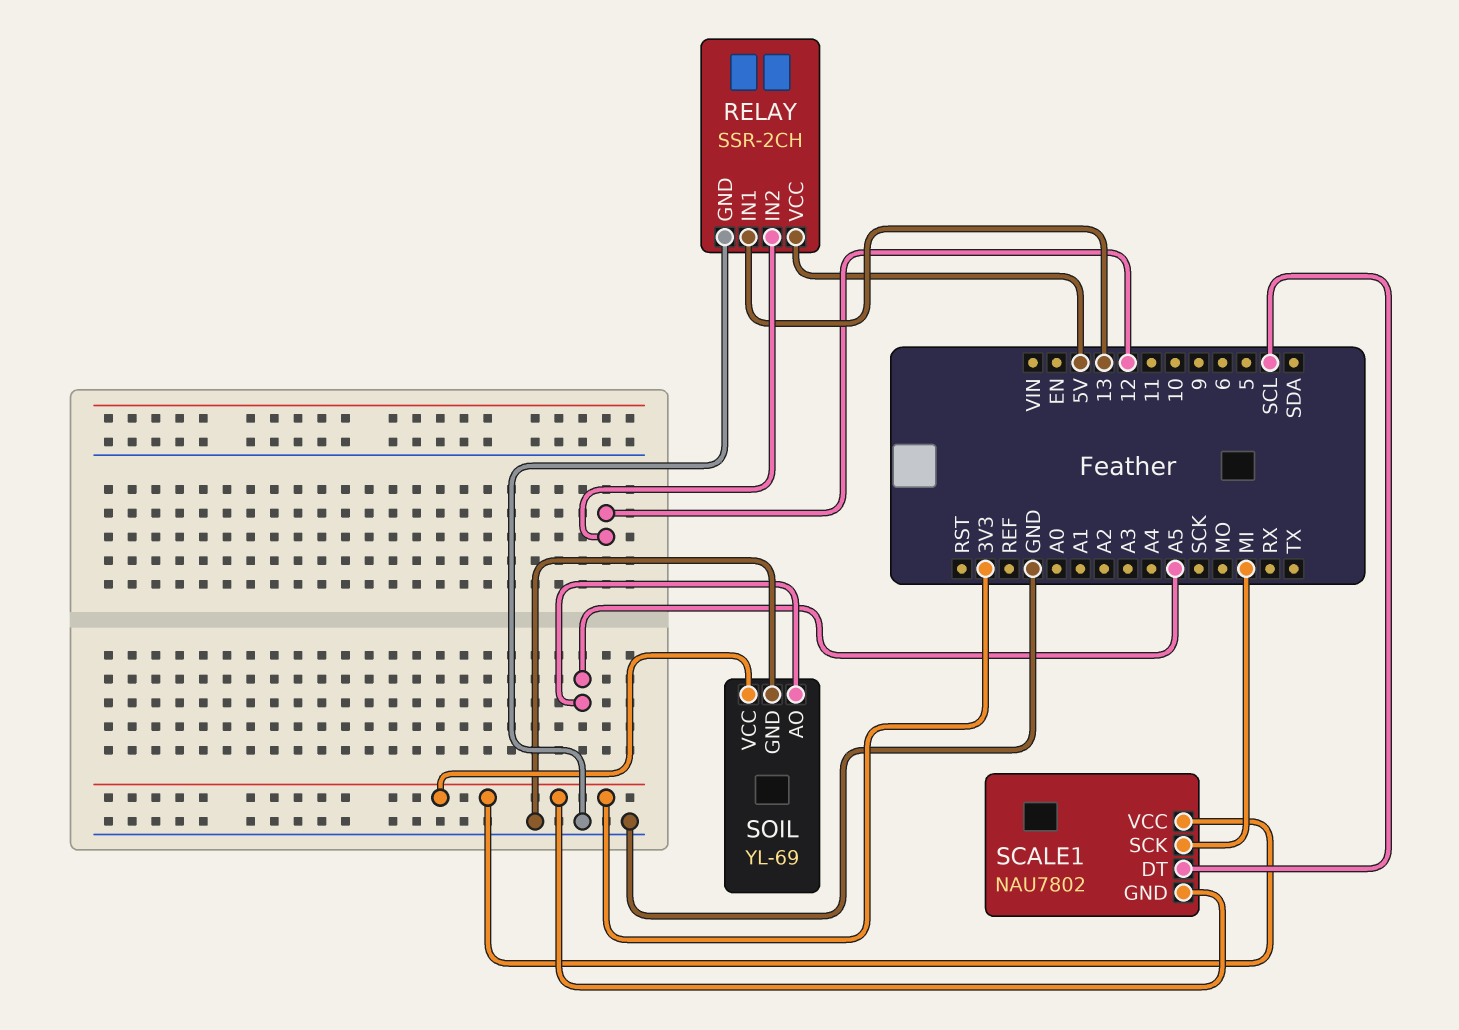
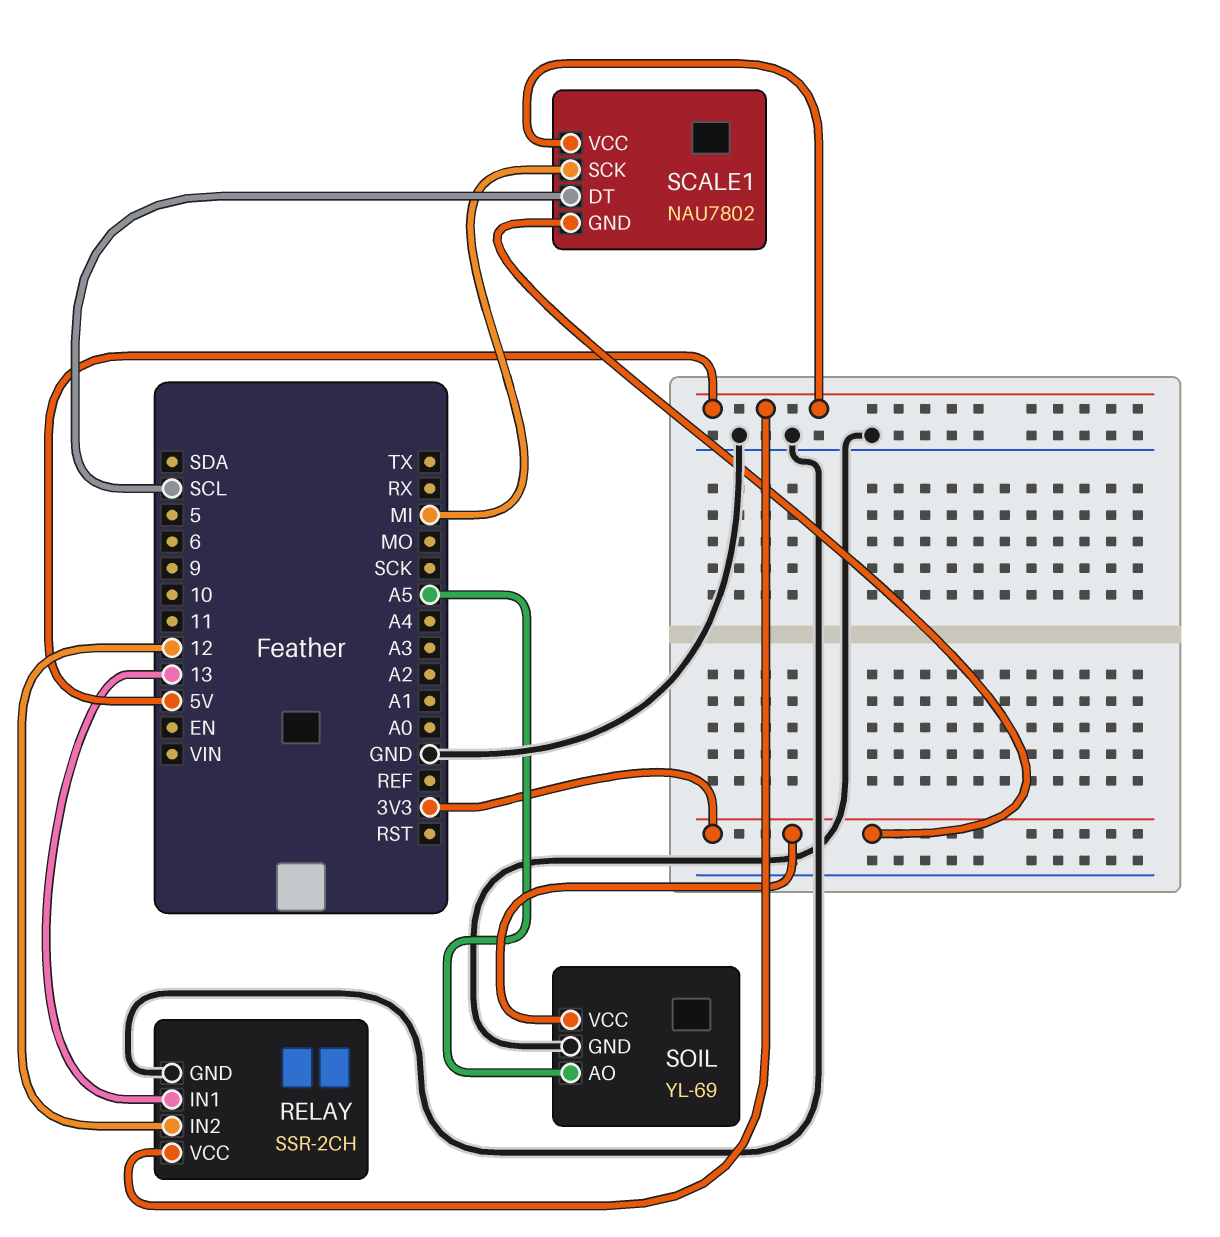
SCALE1 pin VCC: 3V3 -> 5V

